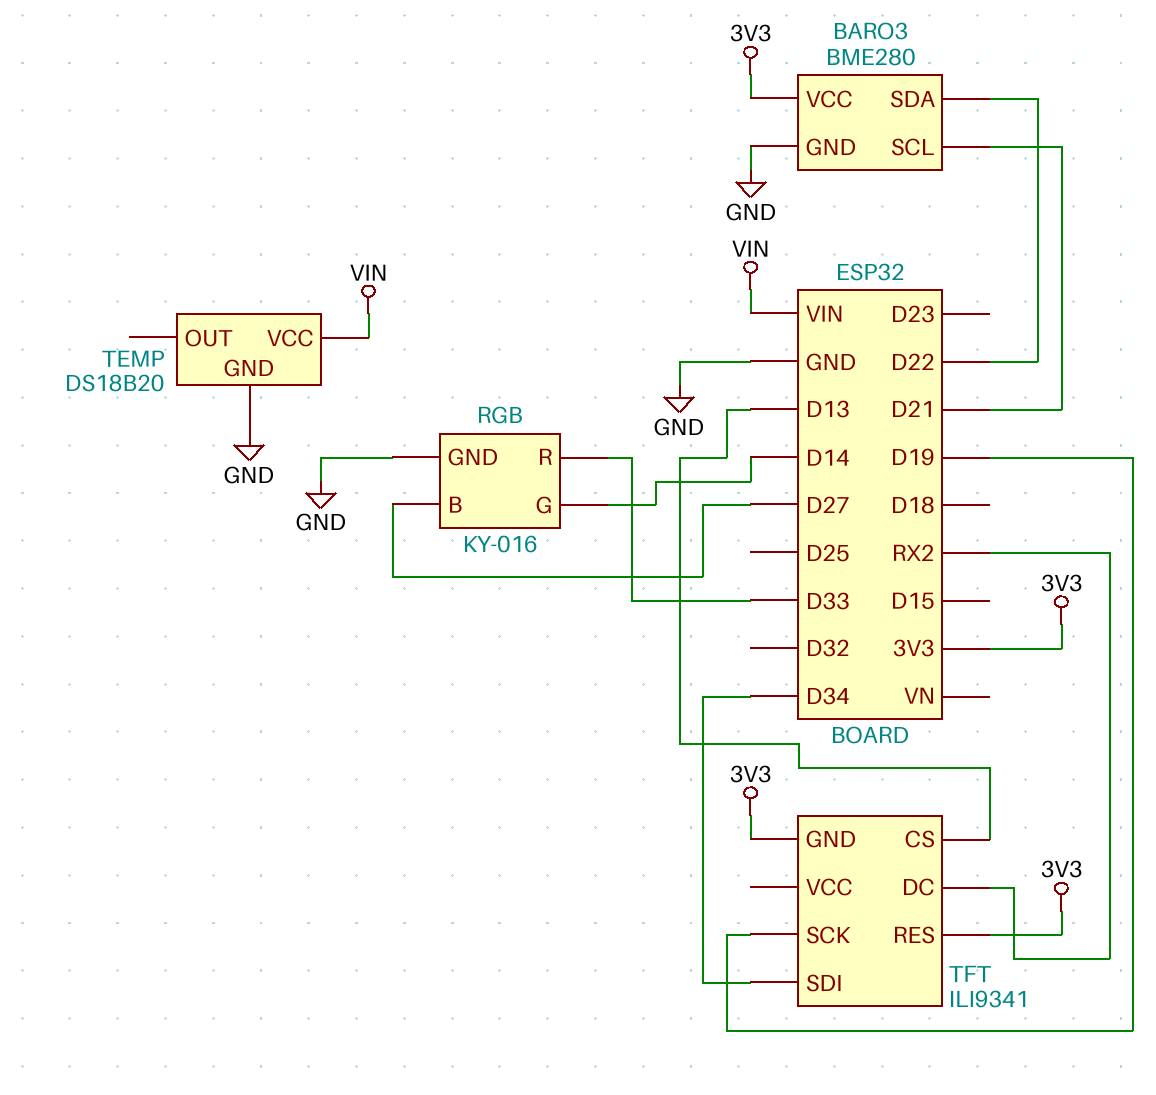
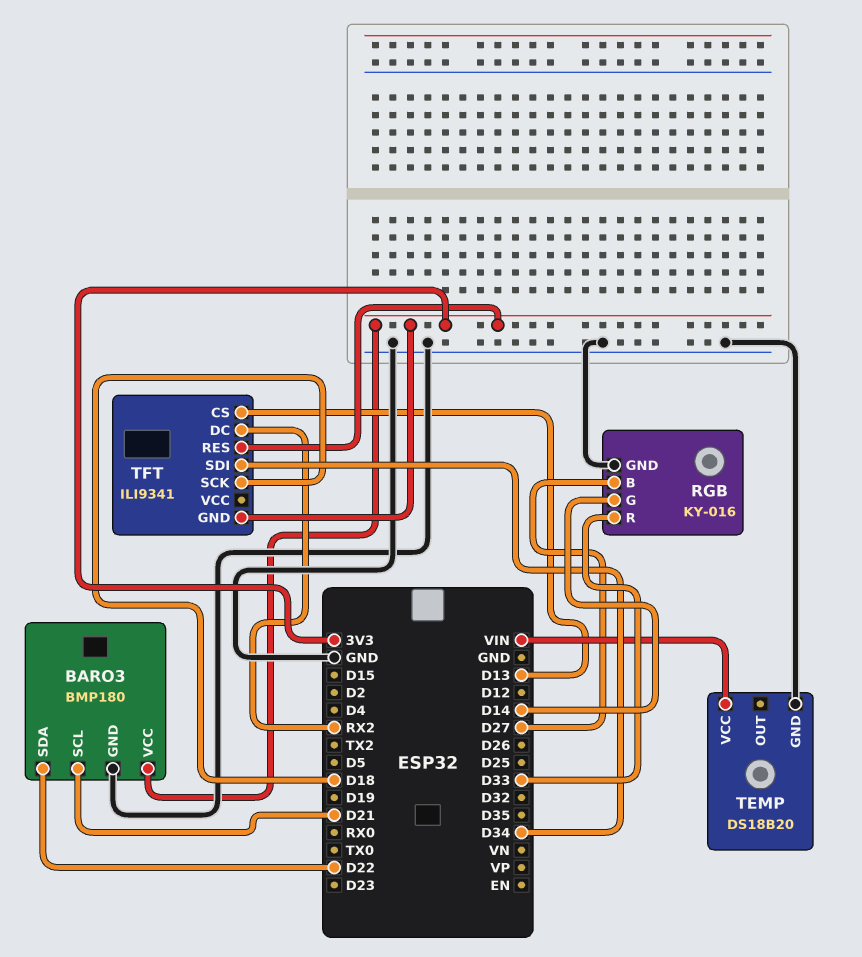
BARO3: BME280 -> BMP180
TFT pin SCK: D19 -> D18

